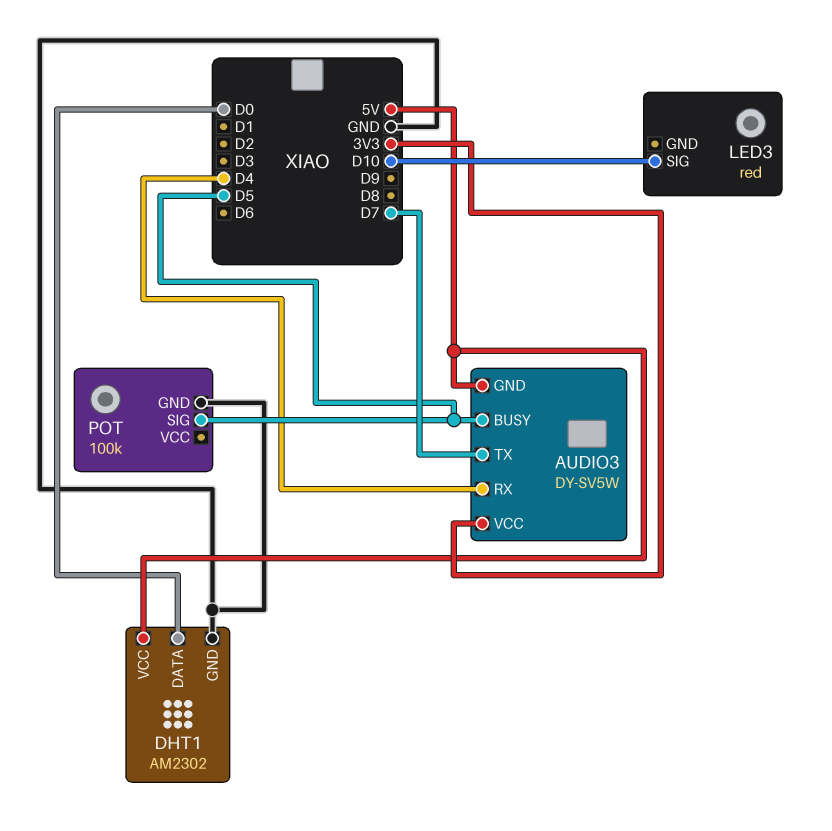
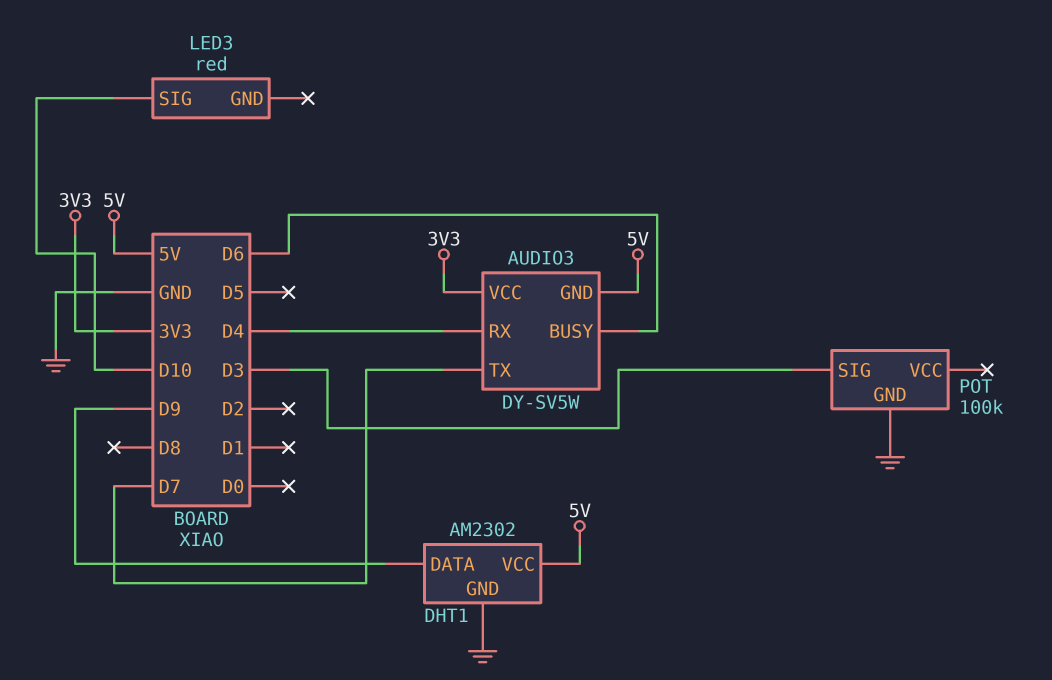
AUDIO3 pin BUSY: D5 -> D6
DHT1 pin DATA: D0 -> D9
POT pin SIG: D5 -> D3

